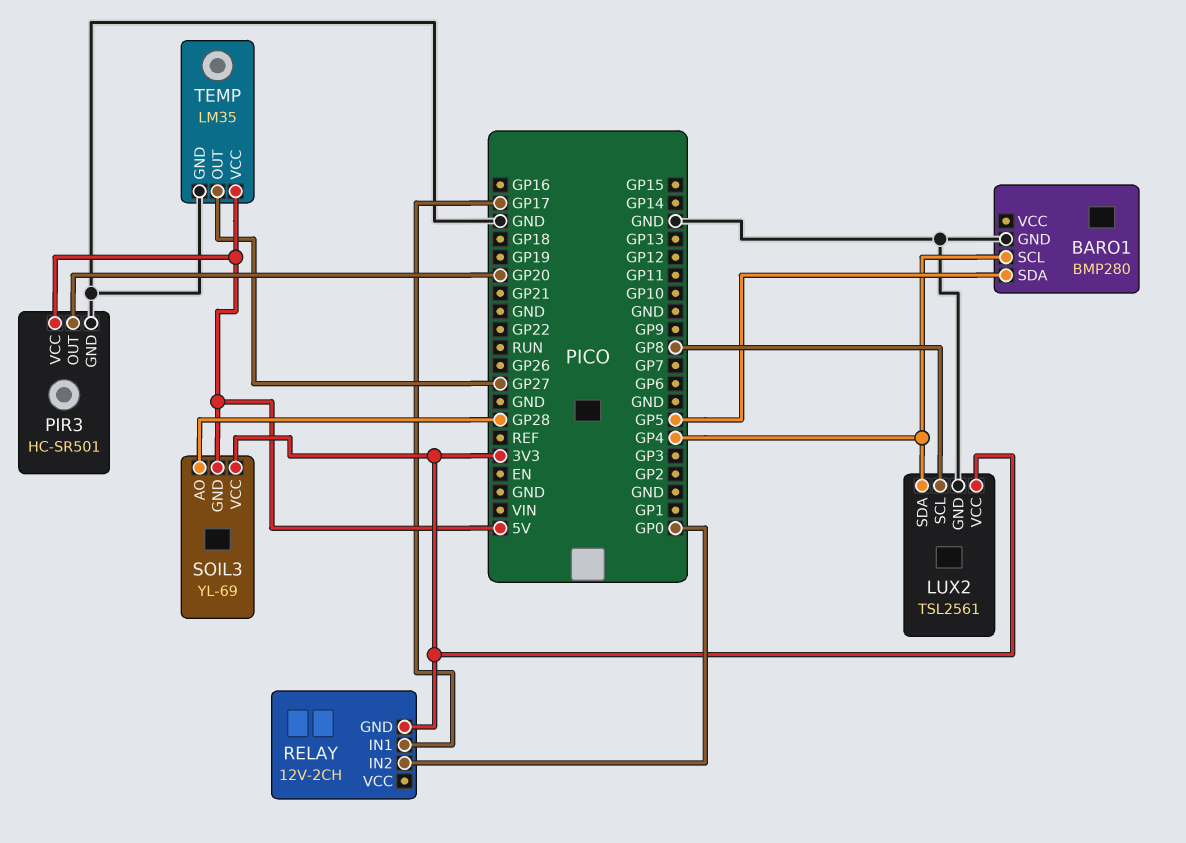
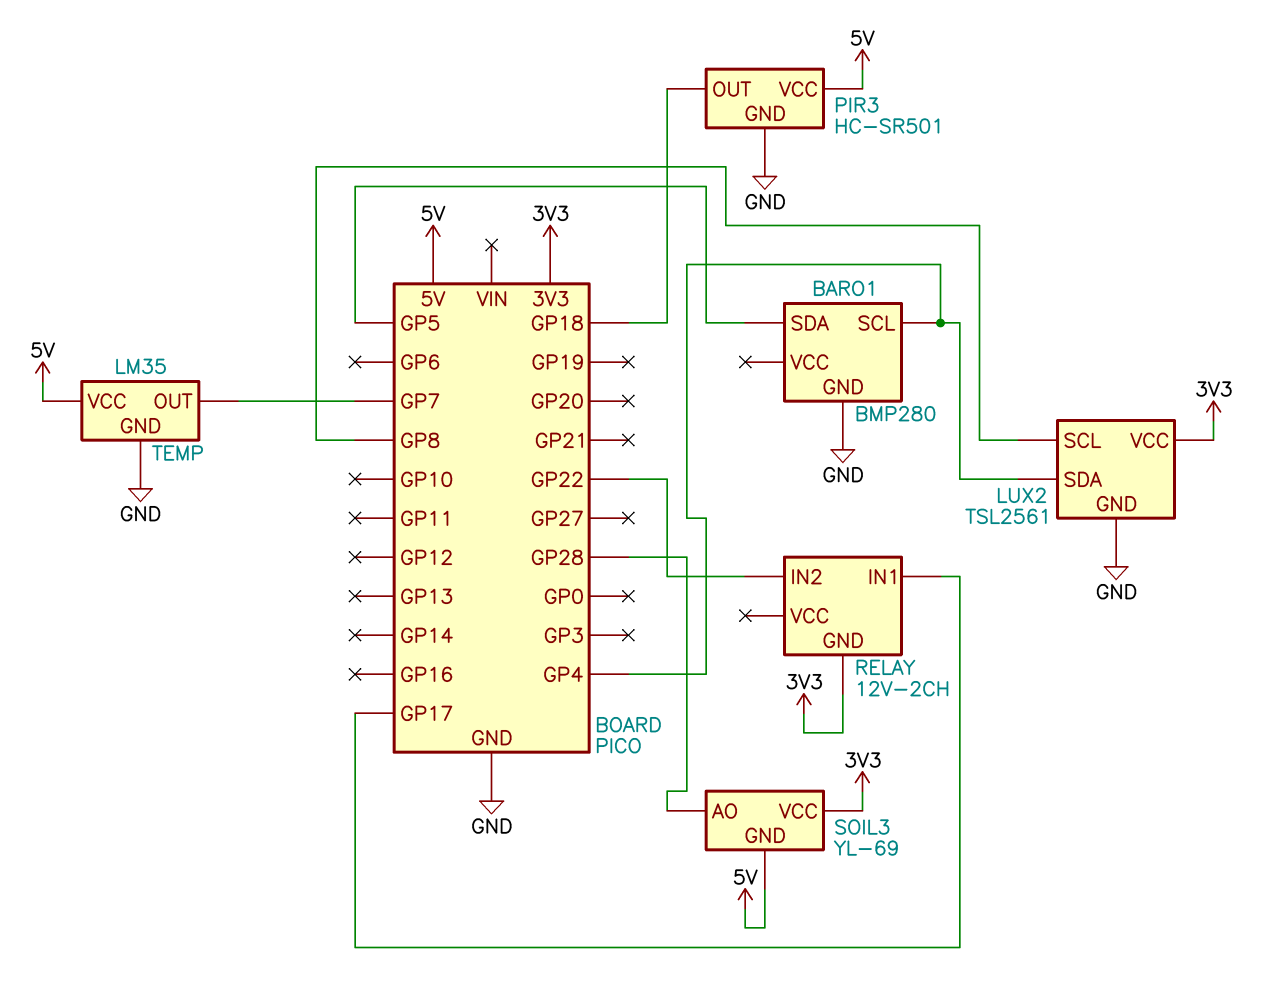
PIR3 pin OUT: GP20 -> GP18
RELAY pin IN2: GP0 -> GP22
TEMP pin OUT: GP27 -> GP7

